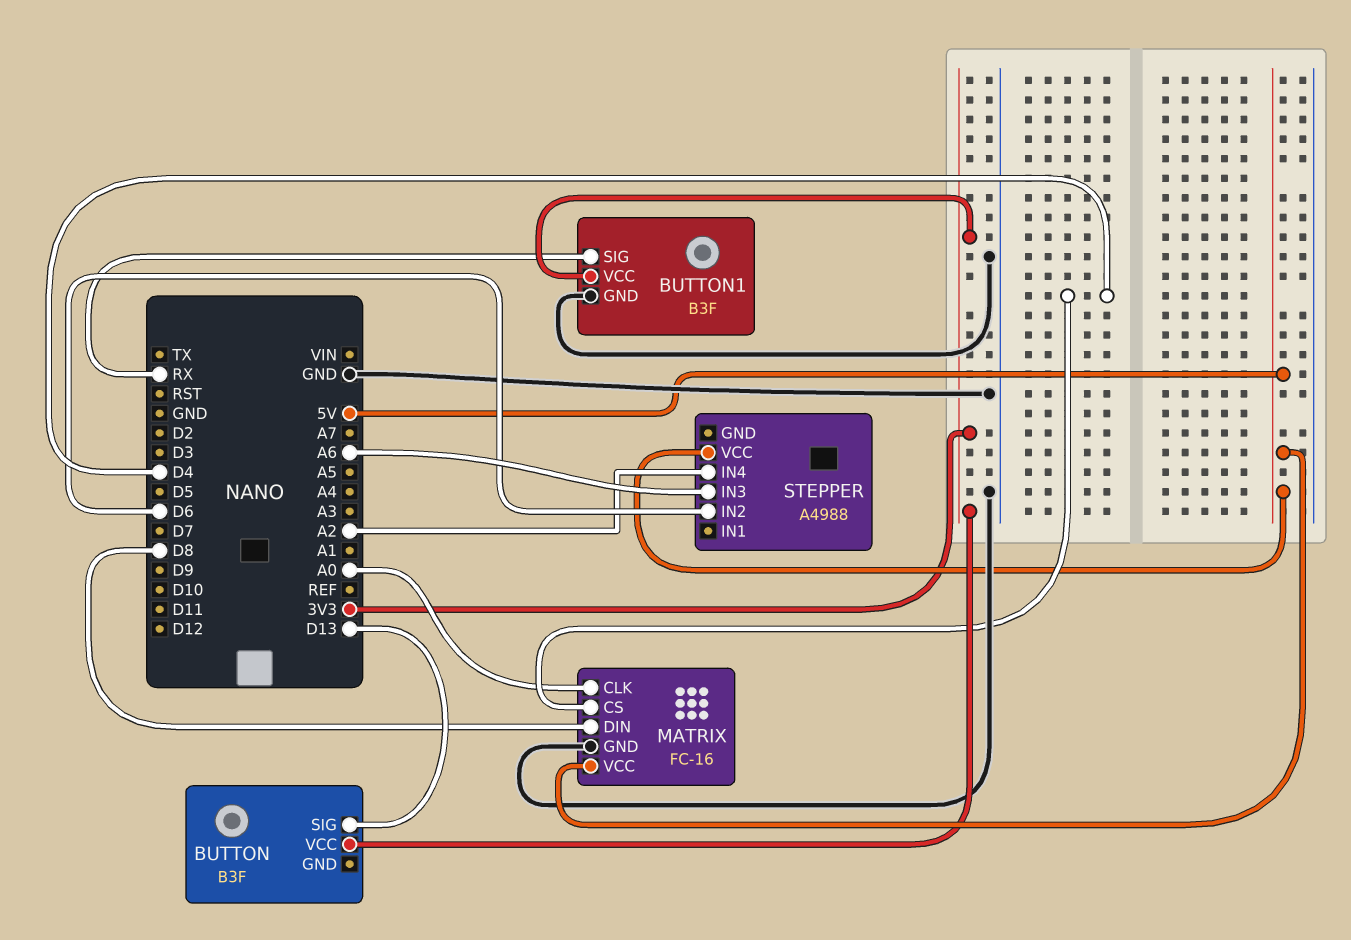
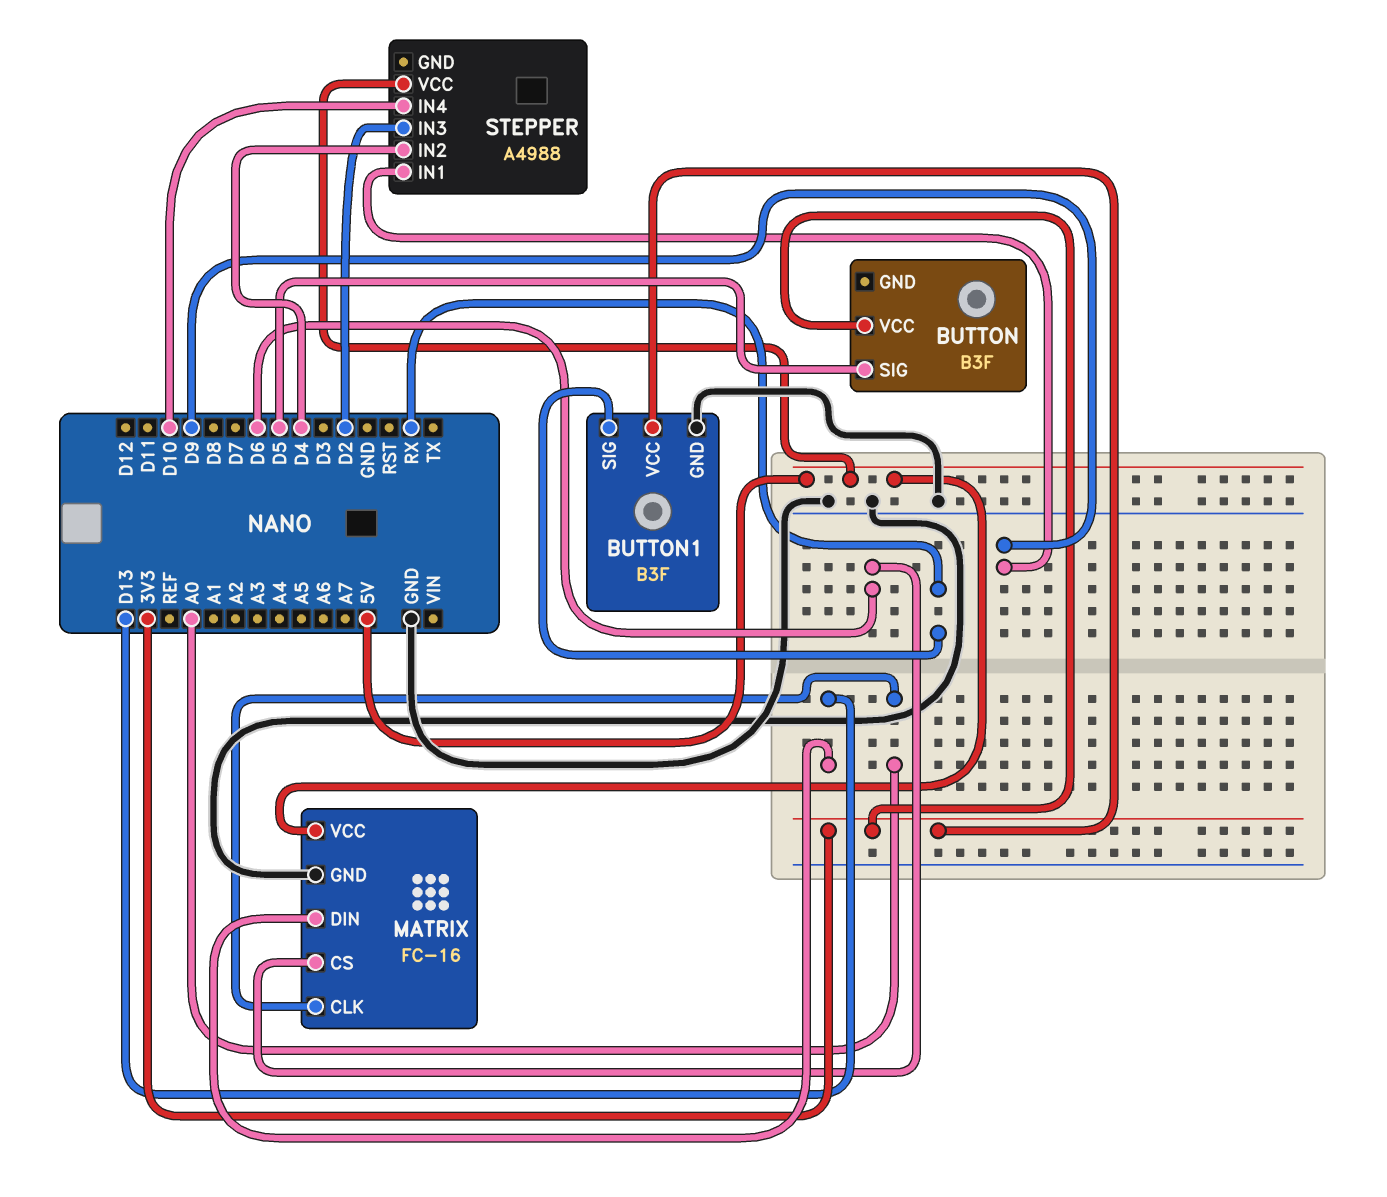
BUTTON pin SIG: D13 -> D5
MATRIX pin CS: D4 -> D6
MATRIX pin DIN: D8 -> D13
STEPPER pin IN1: none -> D9
STEPPER pin IN2: D6 -> D4
STEPPER pin IN3: A6 -> D2
STEPPER pin IN4: A2 -> D10

